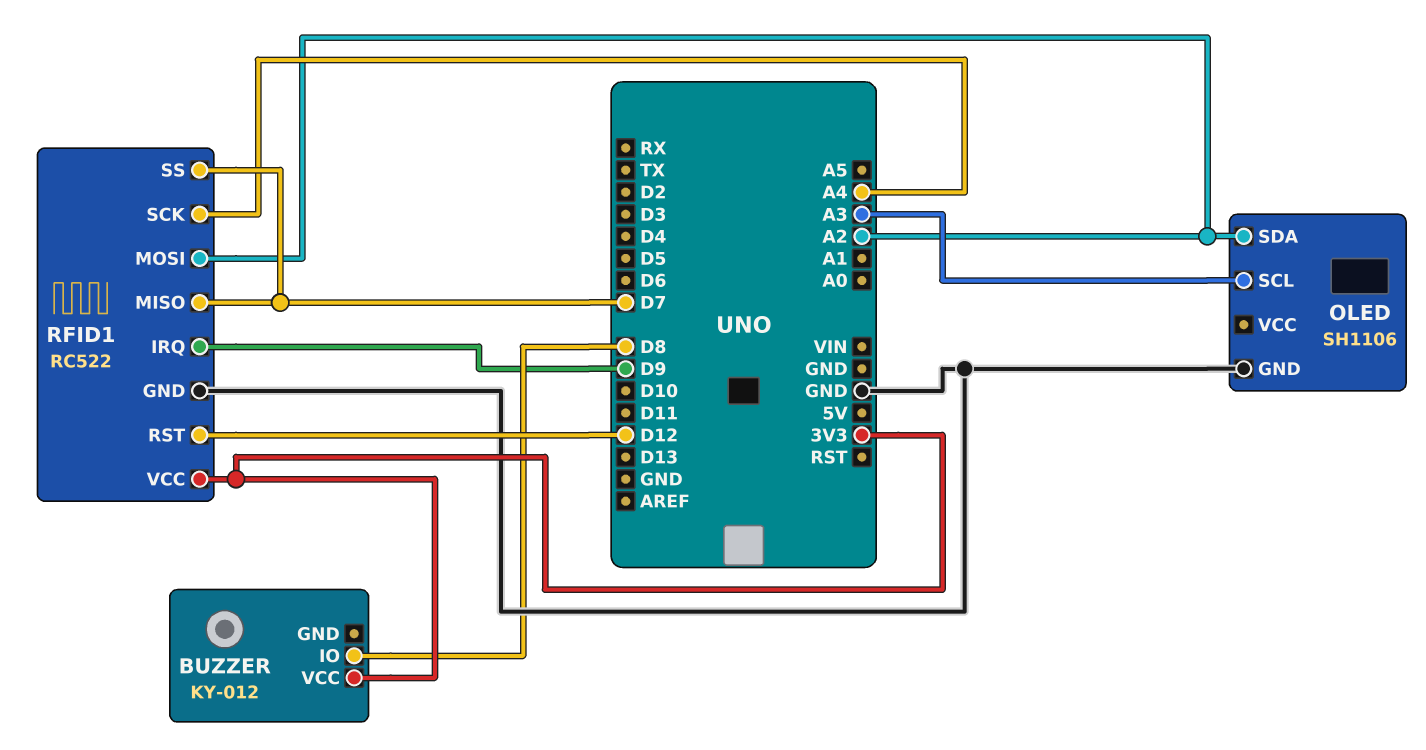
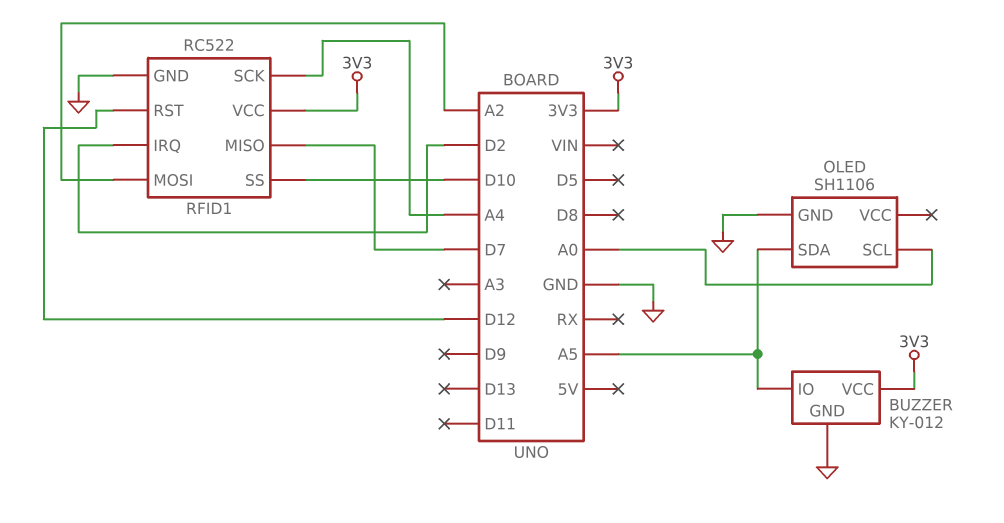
BUZZER pin GND: none -> GND
BUZZER pin IO: D8 -> A5
OLED pin SCL: A3 -> A0
OLED pin SDA: A2 -> A5
RFID1 pin IRQ: D9 -> D2
RFID1 pin SS: D7 -> D10

